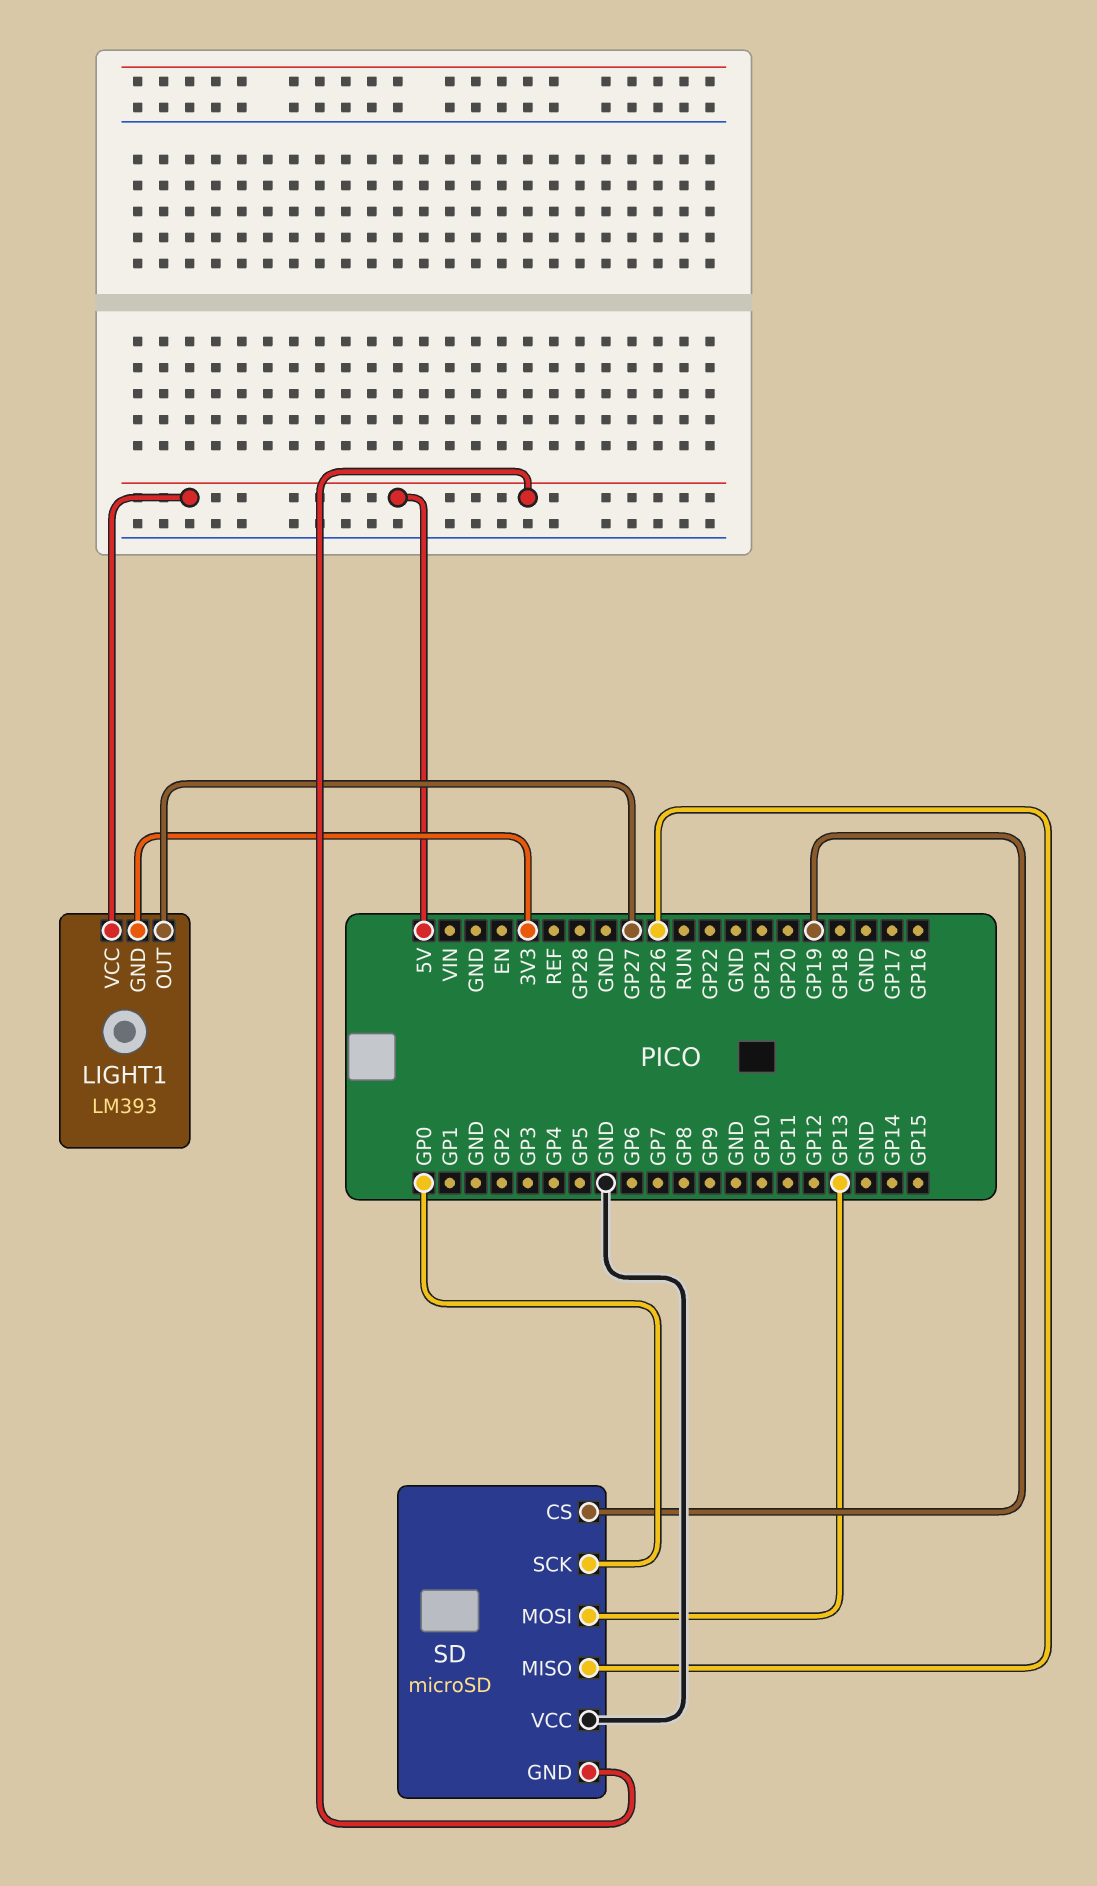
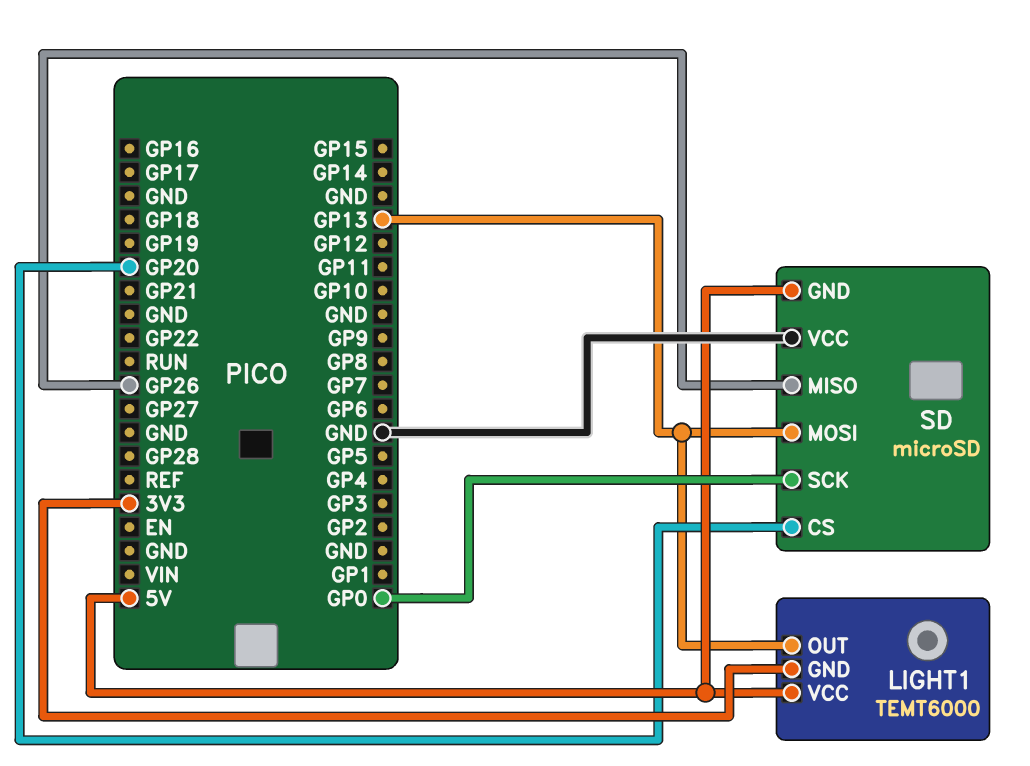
LIGHT1: LM393 -> TEMT6000
LIGHT1 pin OUT: GP27 -> GP13
SD pin CS: GP19 -> GP20

